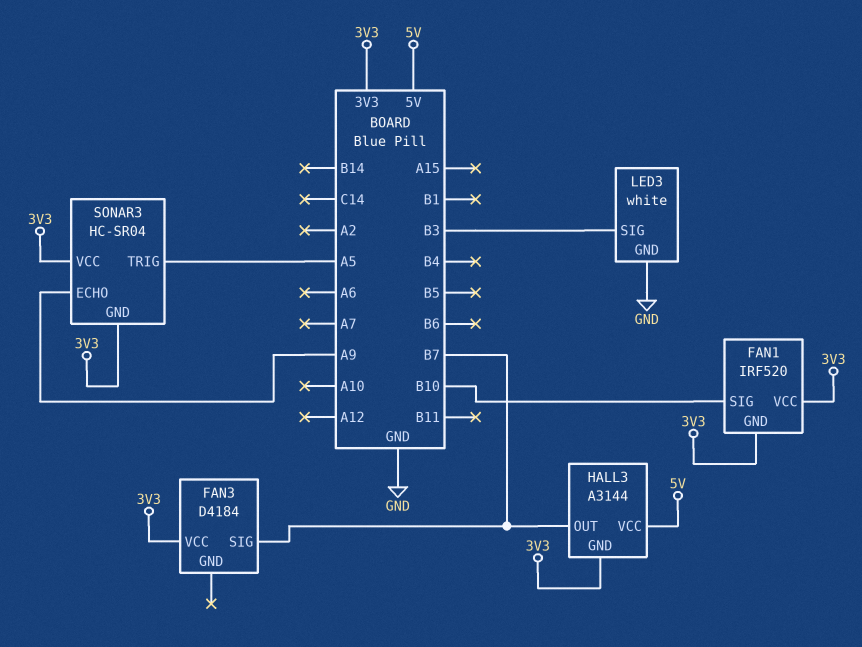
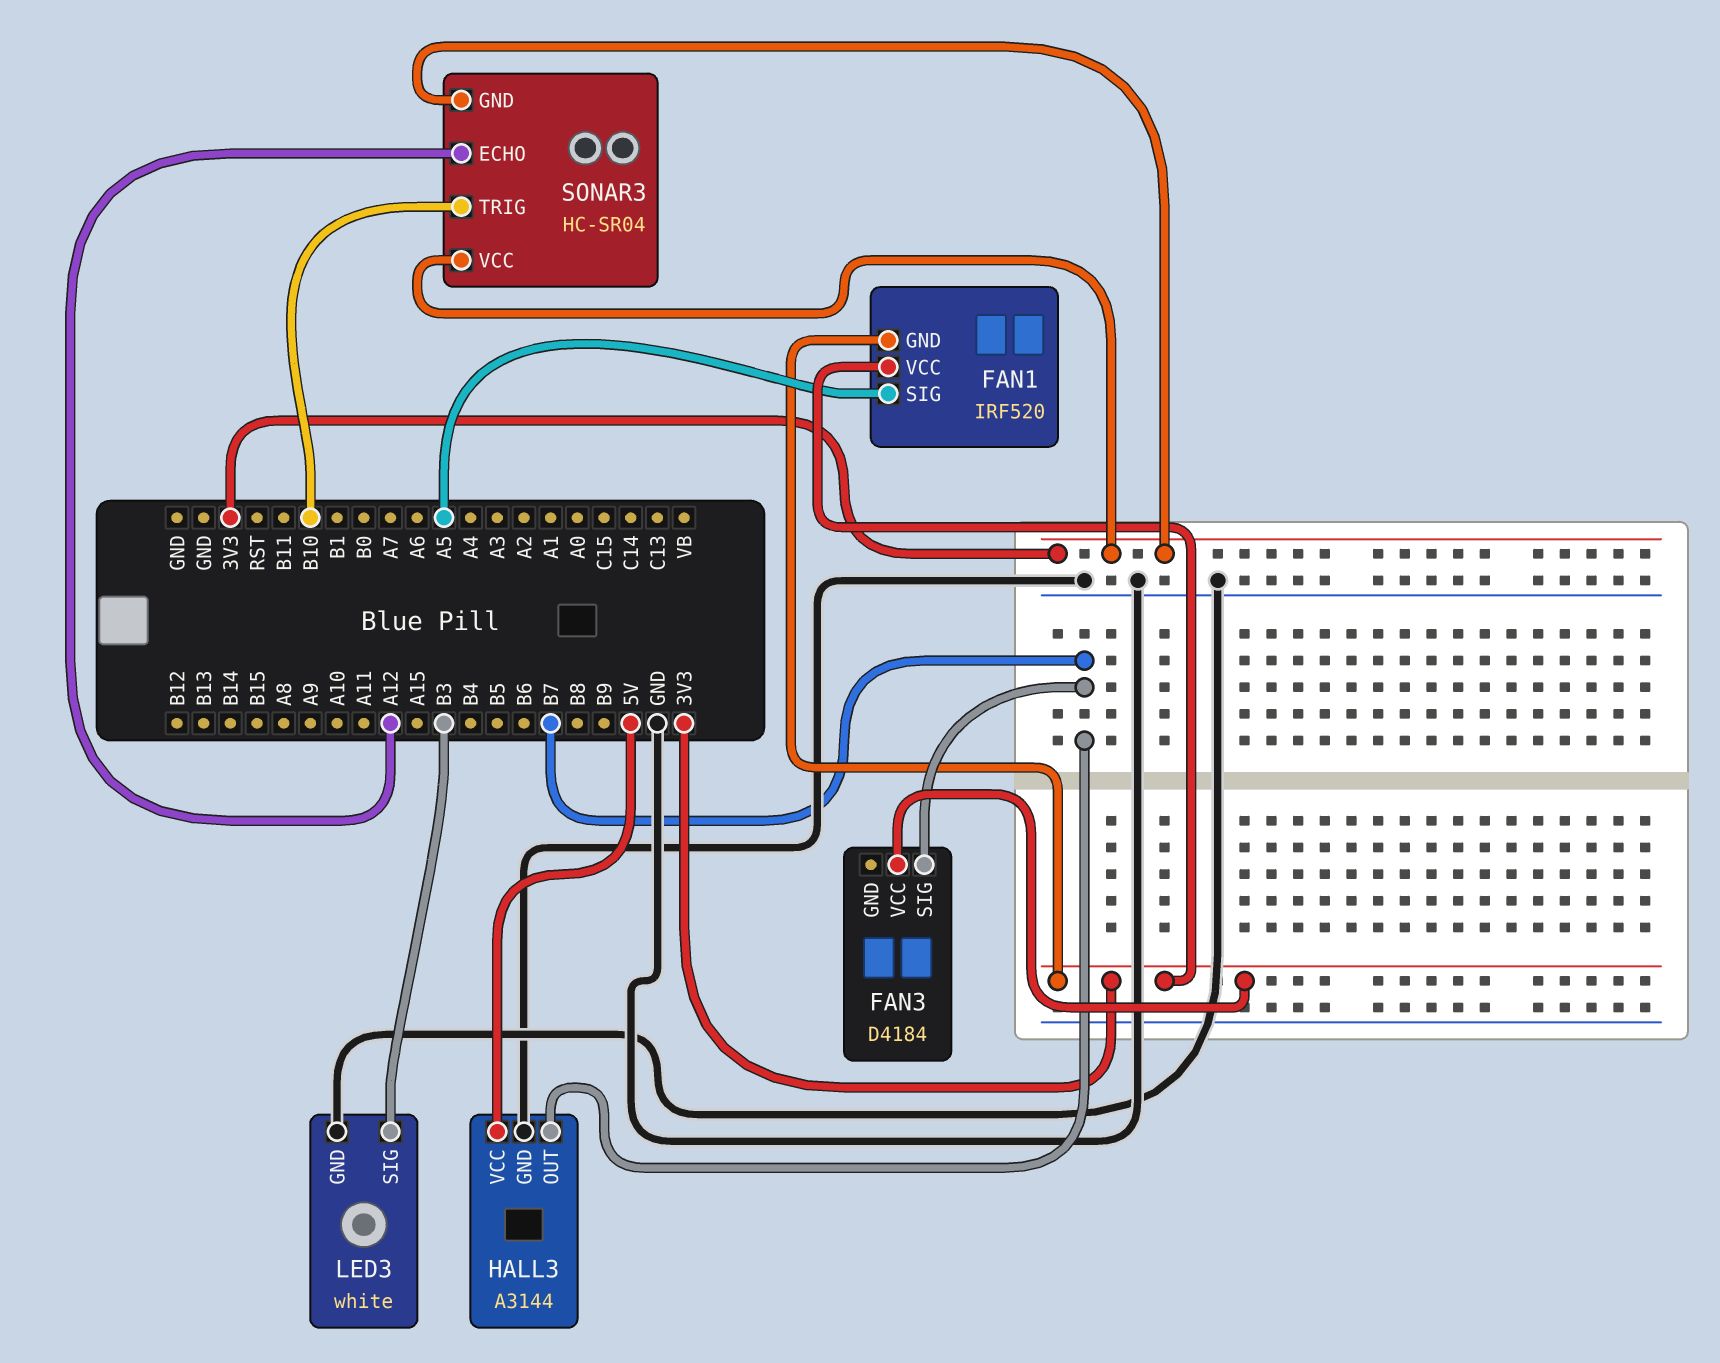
FAN1 pin SIG: B10 -> A5
HALL3 pin GND: 3V3 -> GND
SONAR3 pin ECHO: A9 -> A12
SONAR3 pin TRIG: A5 -> B10

